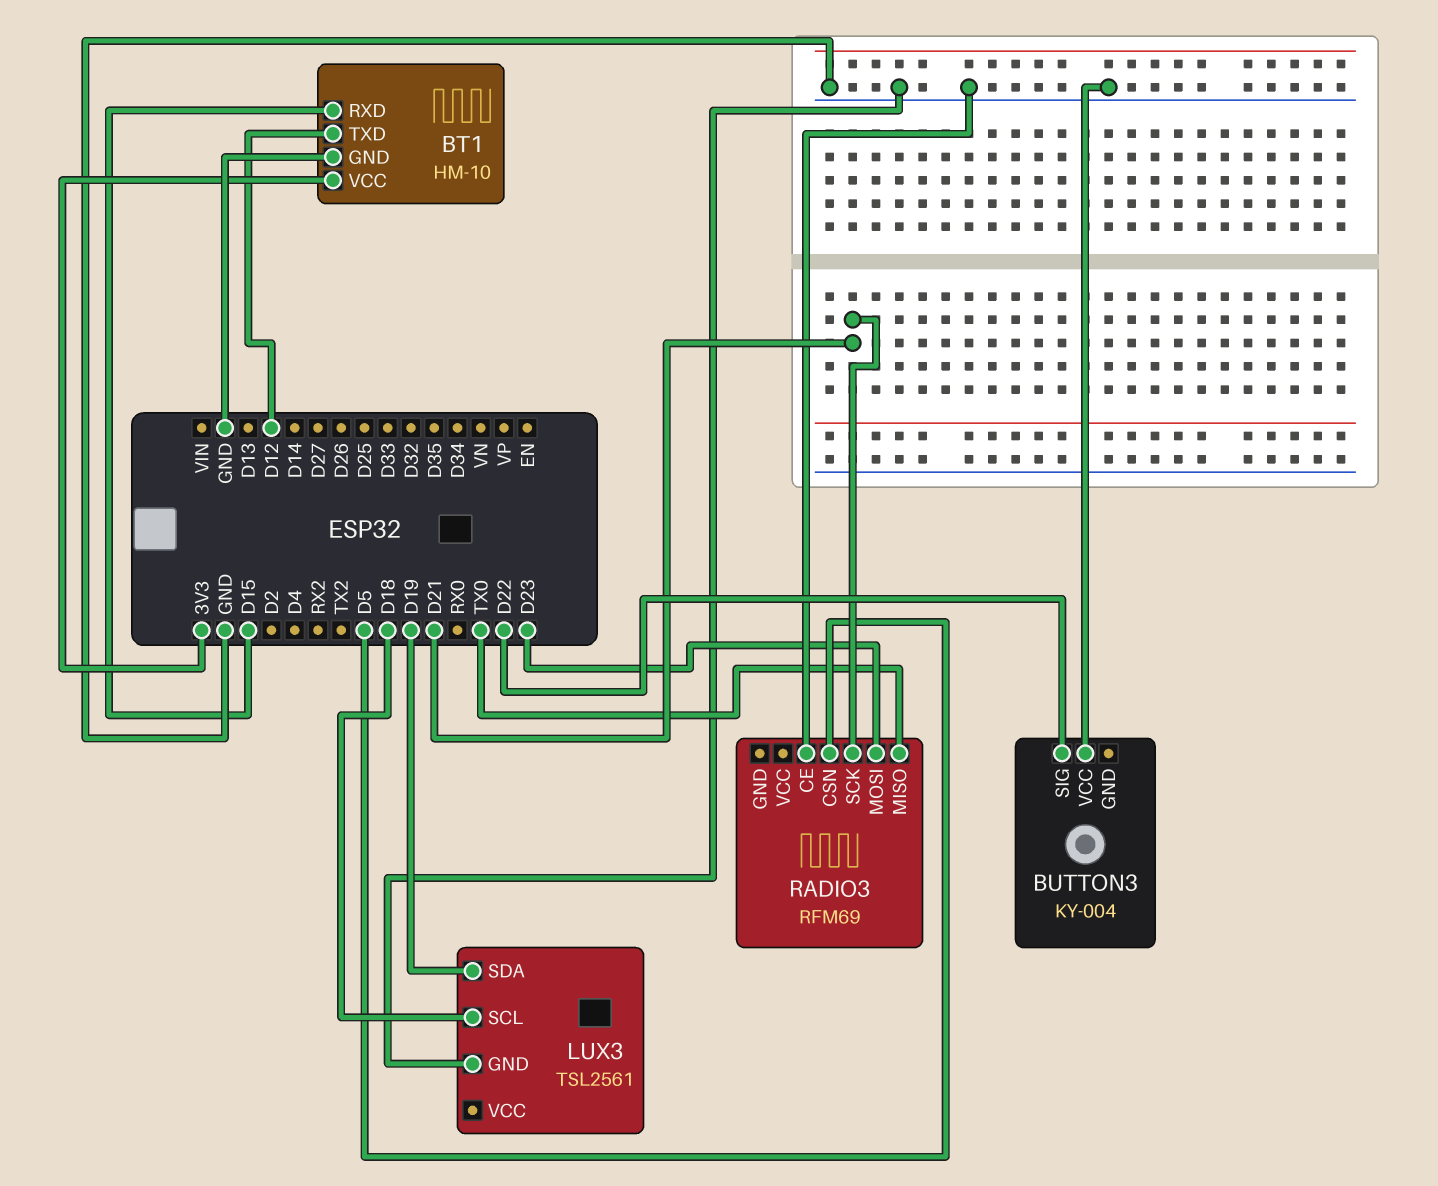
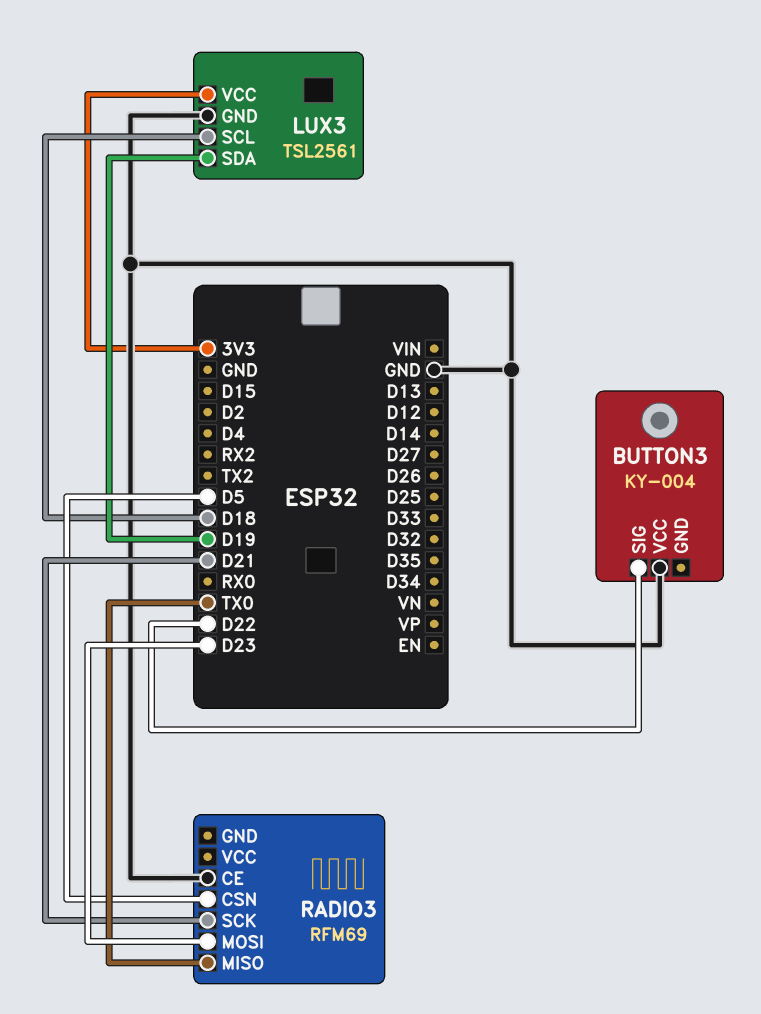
BT1: HM-10 -> none
BT1 pin GND: GND -> none
BT1 pin RXD: D15 -> none
BT1 pin TXD: D12 -> none
BT1 pin VCC: 3V3 -> none
LUX3 pin VCC: none -> 3V3

